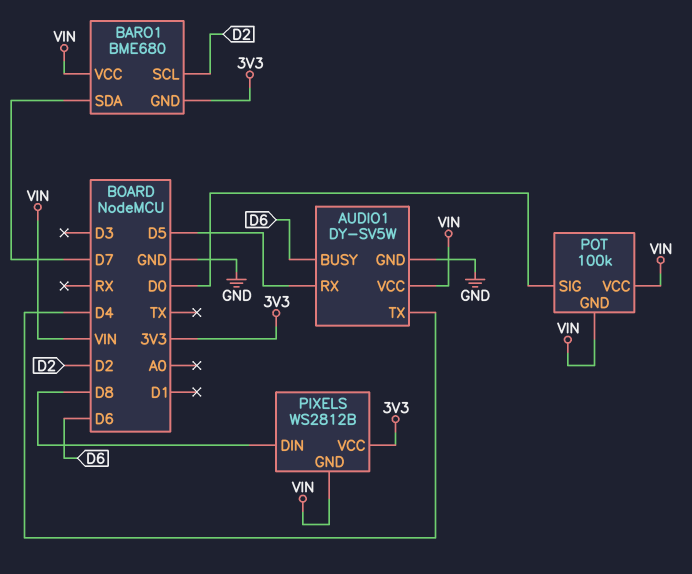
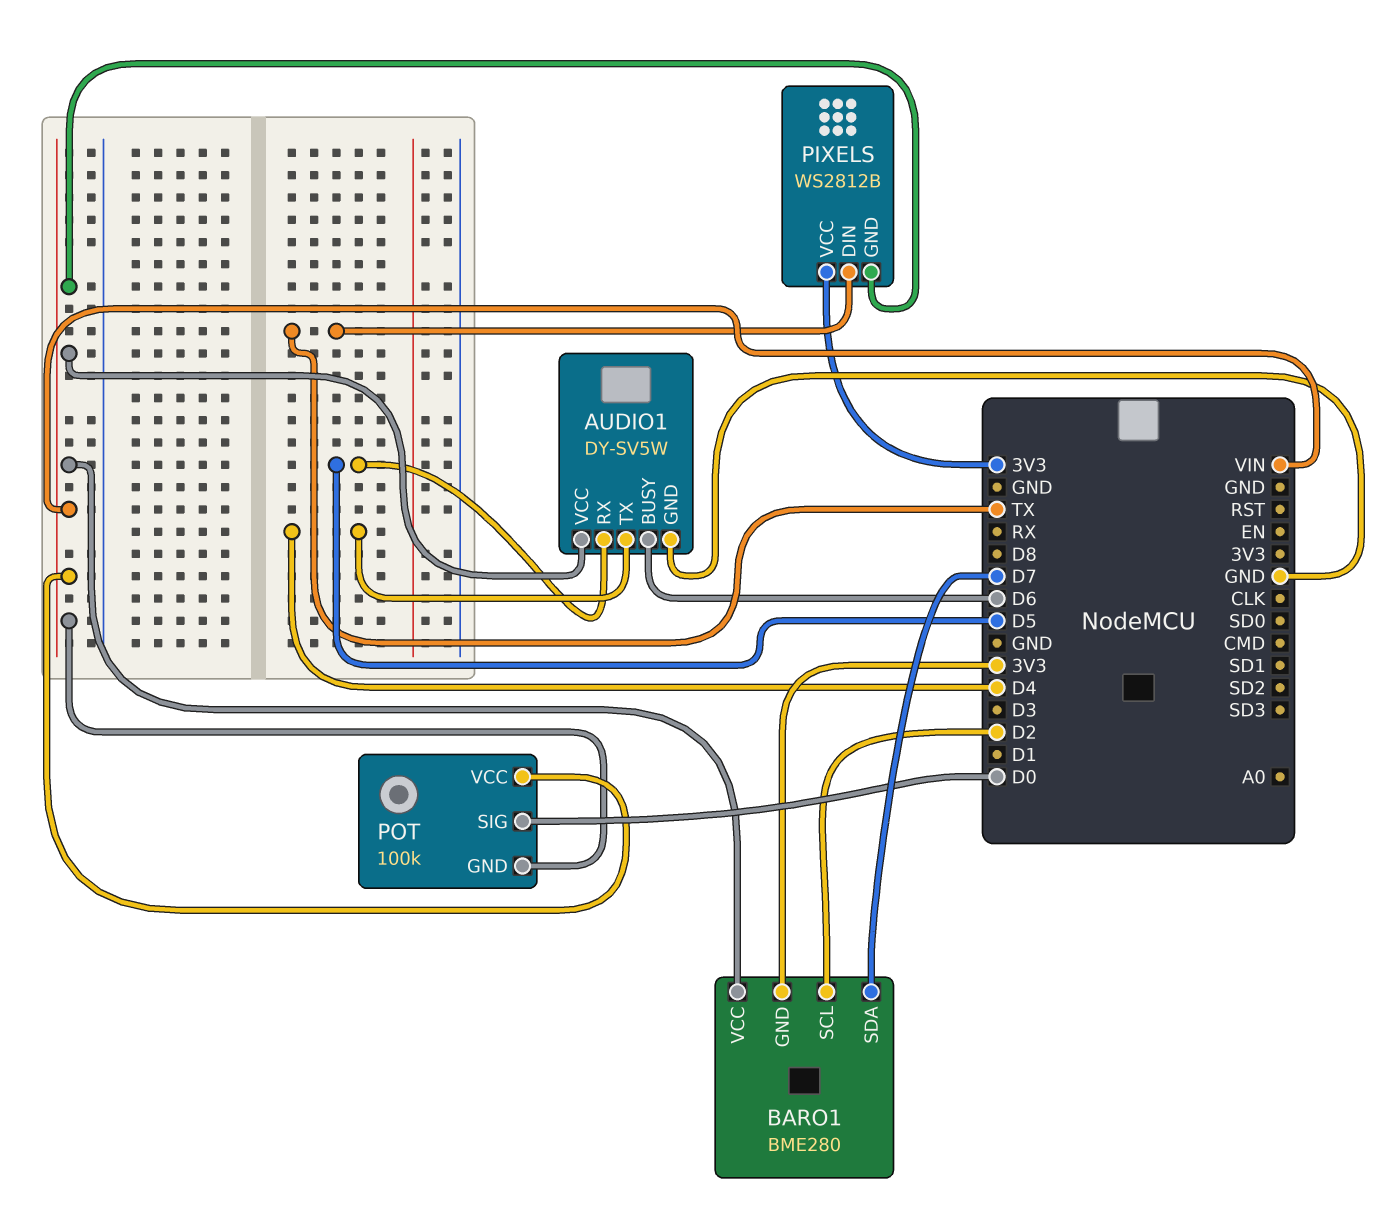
BARO1: BME680 -> BME280
PIXELS pin DIN: D8 -> TX

